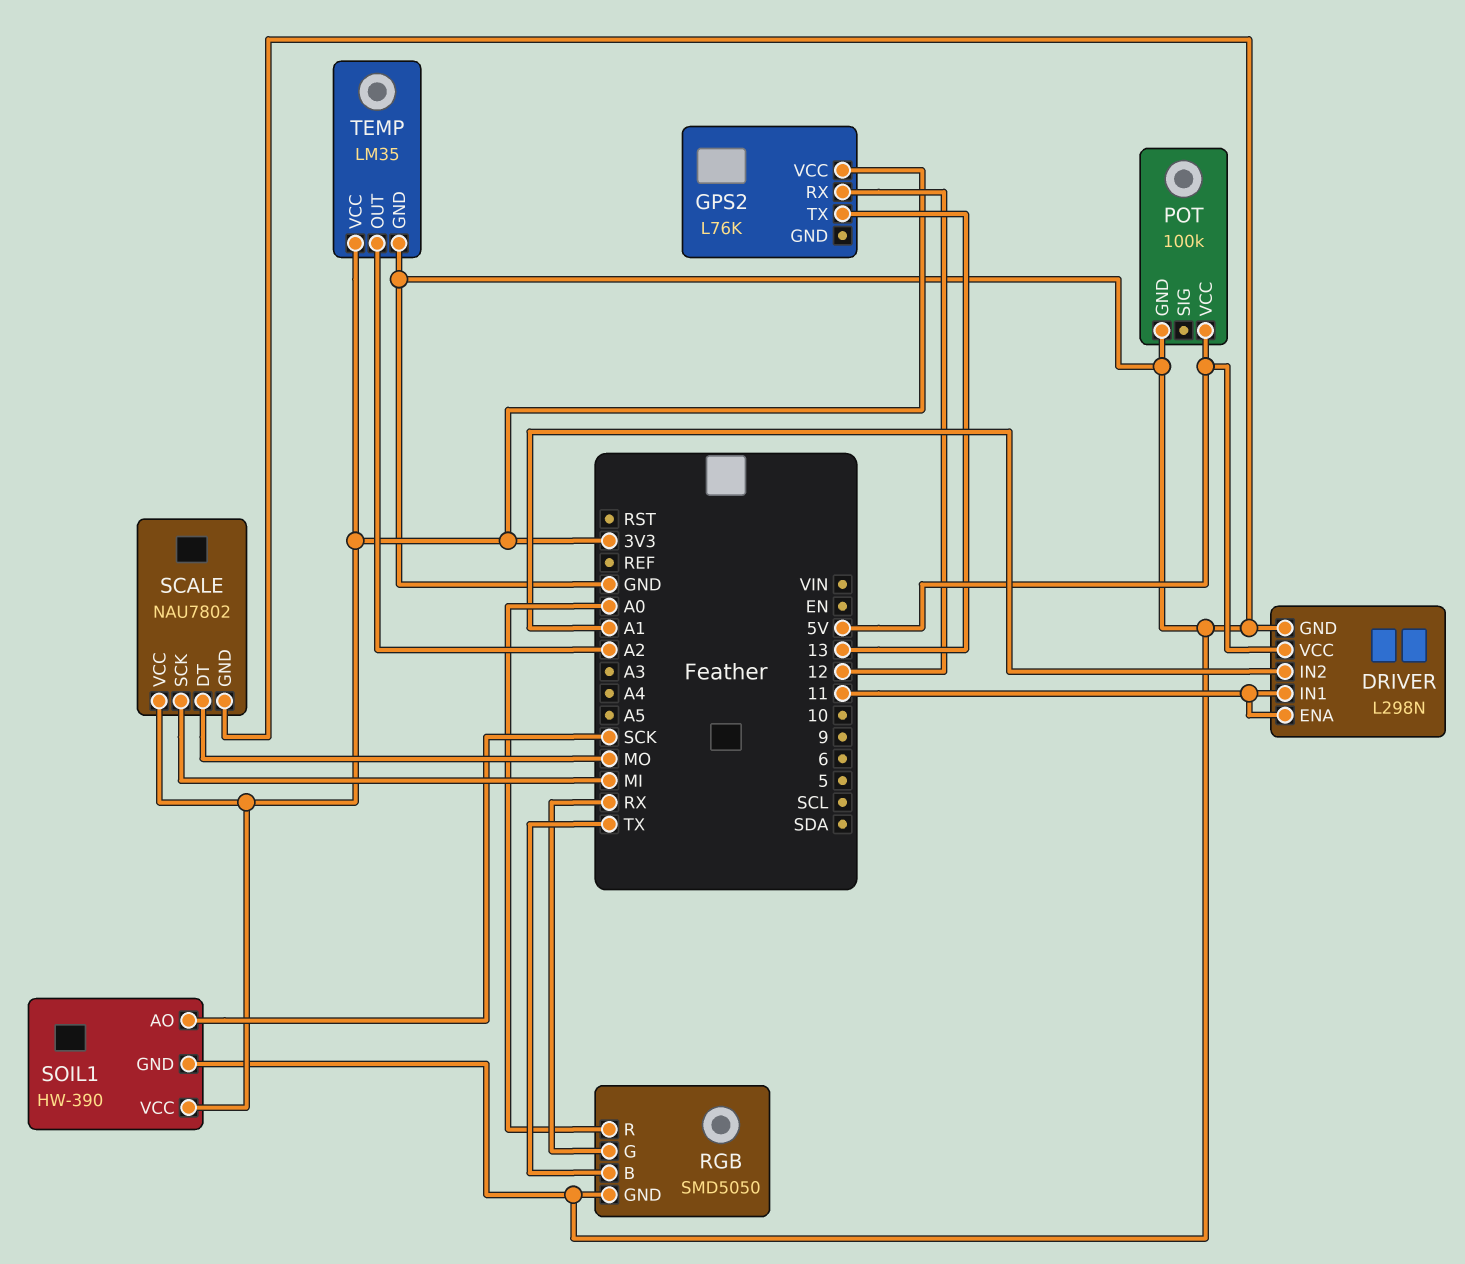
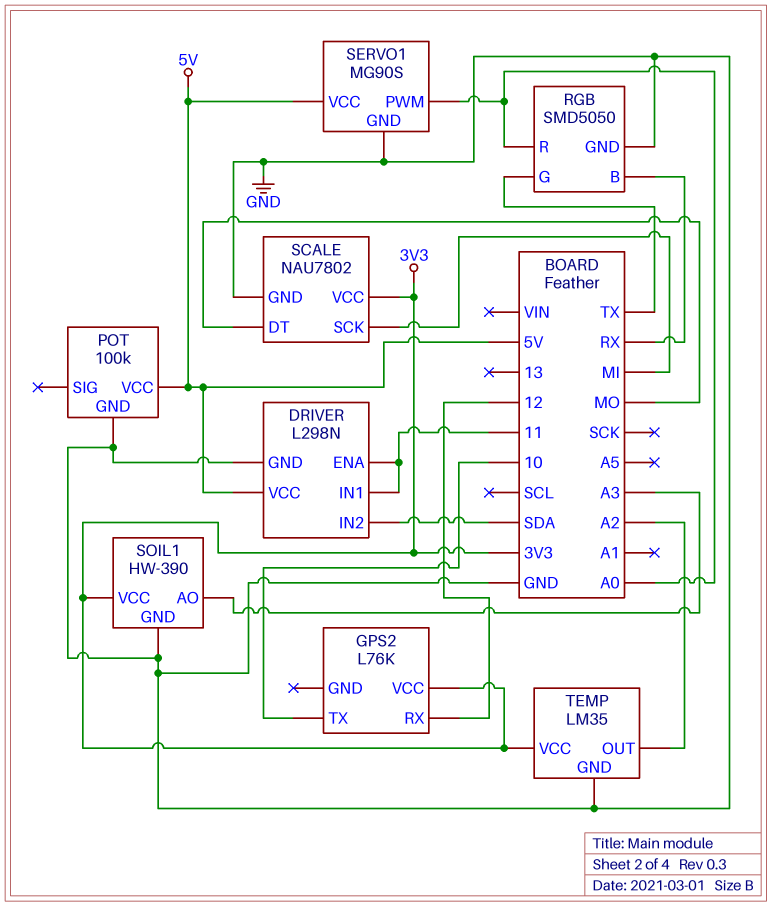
DRIVER pin IN2: A1 -> SDA
GPS2 pin TX: 13 -> 10
RGB pin B: TX -> RX
RGB pin G: RX -> TX
SERVO1: none -> MG90S
SERVO1 pin GND: none -> GND
SERVO1 pin PWM: none -> A0
SERVO1 pin VCC: none -> 5V
SOIL1 pin AO: SCK -> A3

